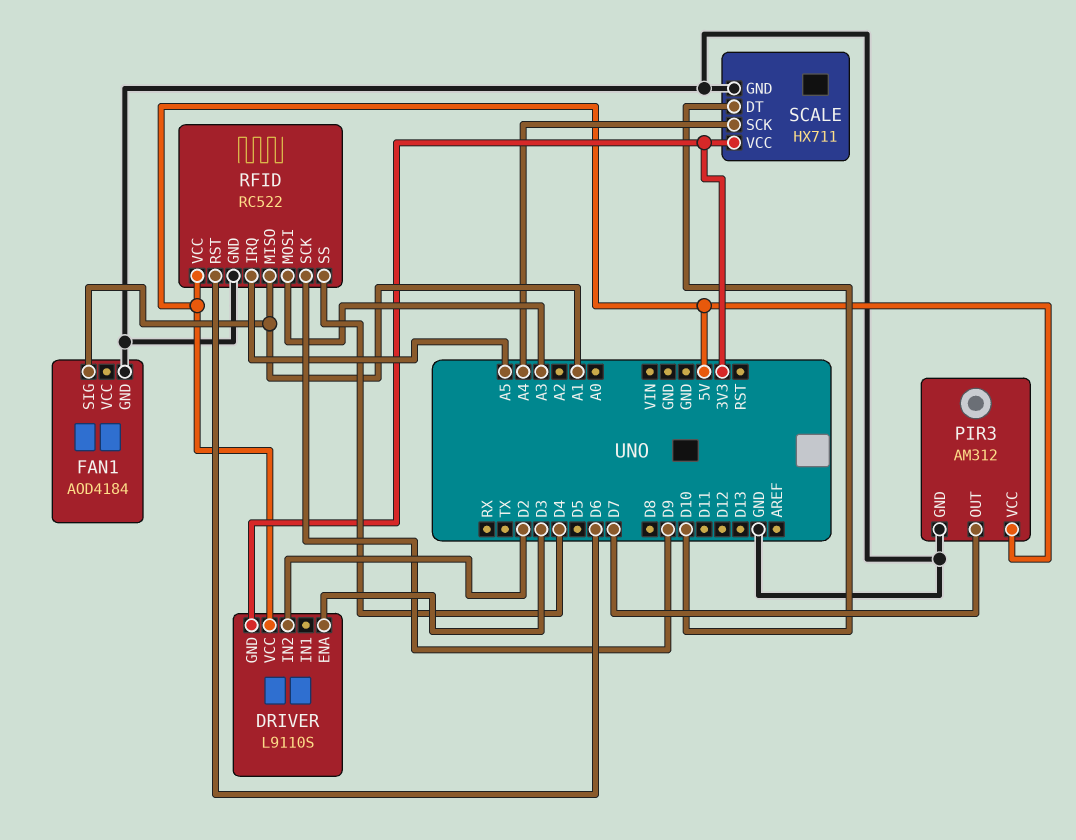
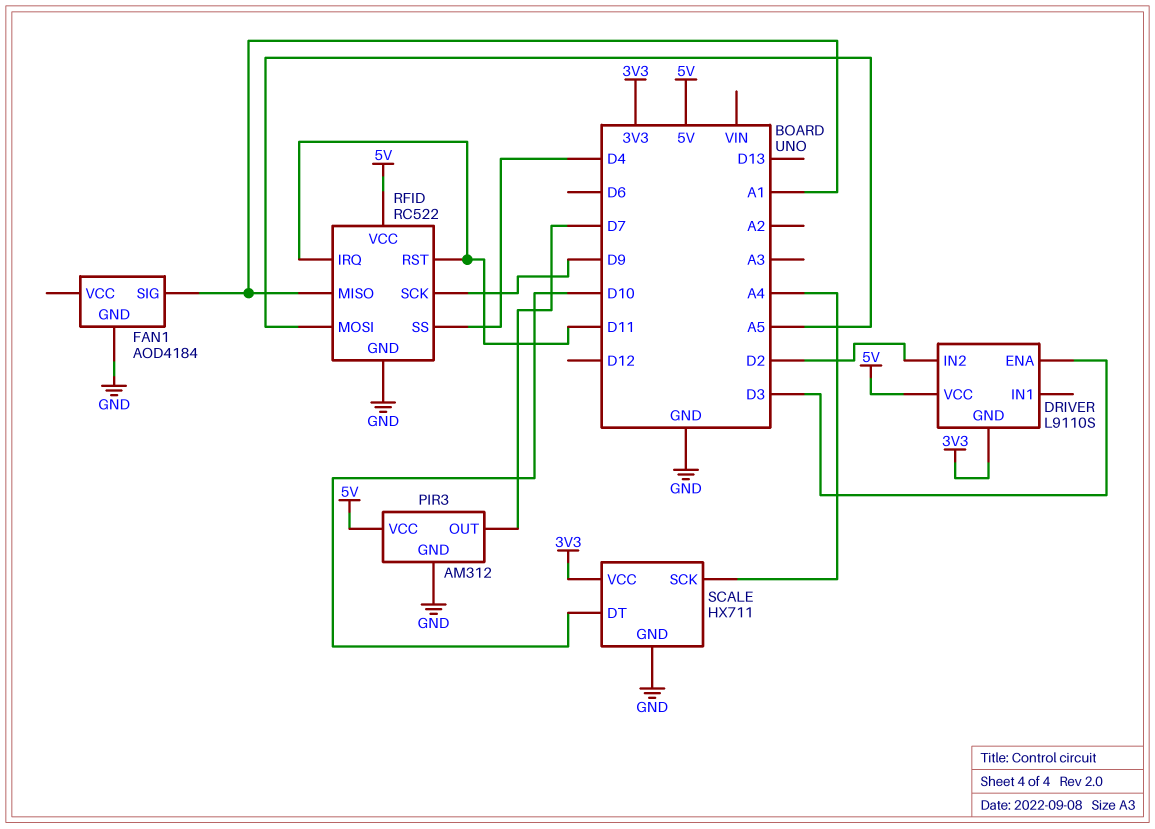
RFID pin IRQ: A5 -> D11
RFID pin MOSI: A3 -> A5
RFID pin RST: D6 -> D11

